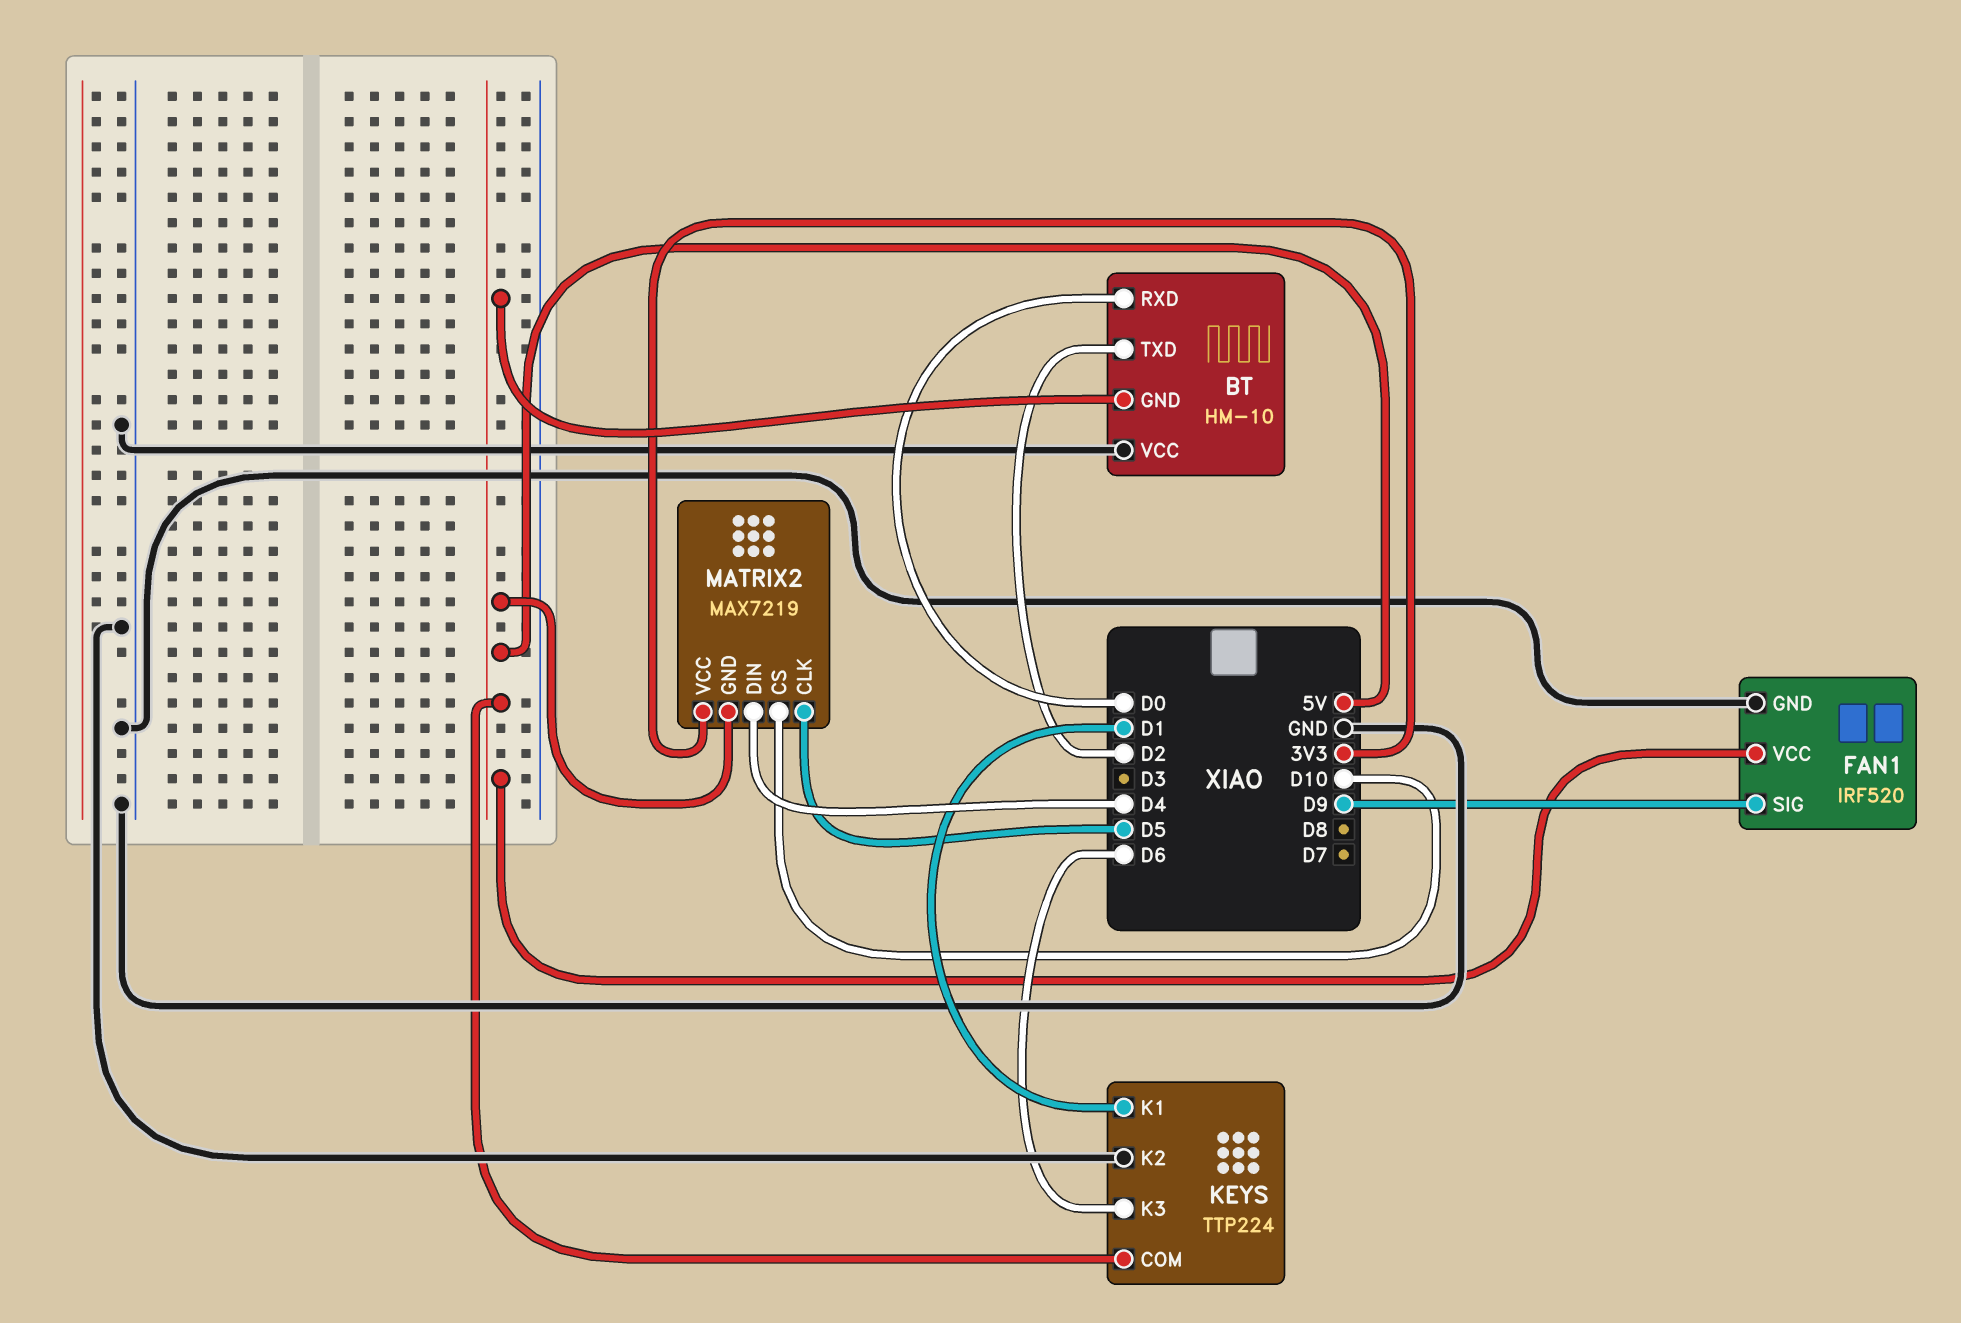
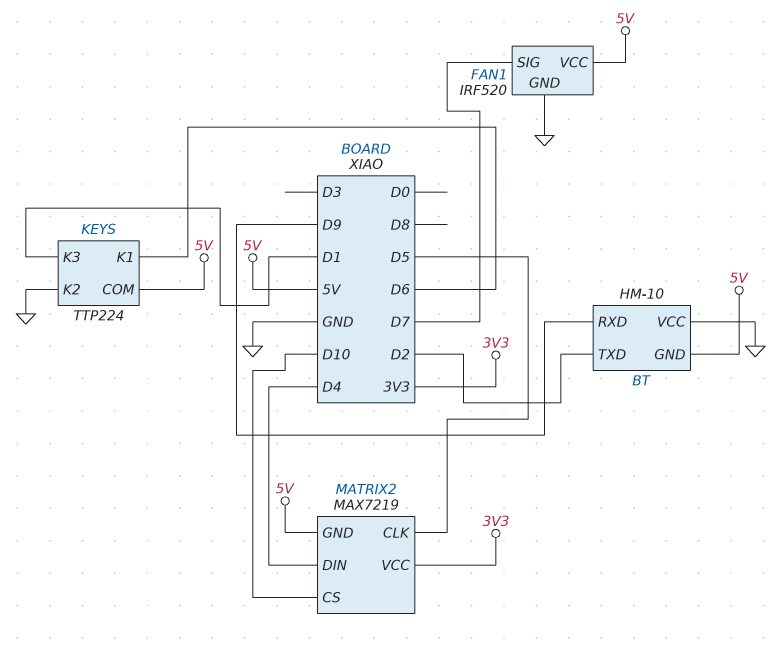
BT pin RXD: D0 -> D9
FAN1 pin SIG: D9 -> D7
KEYS pin K1: D1 -> D6
KEYS pin K3: D6 -> D1

